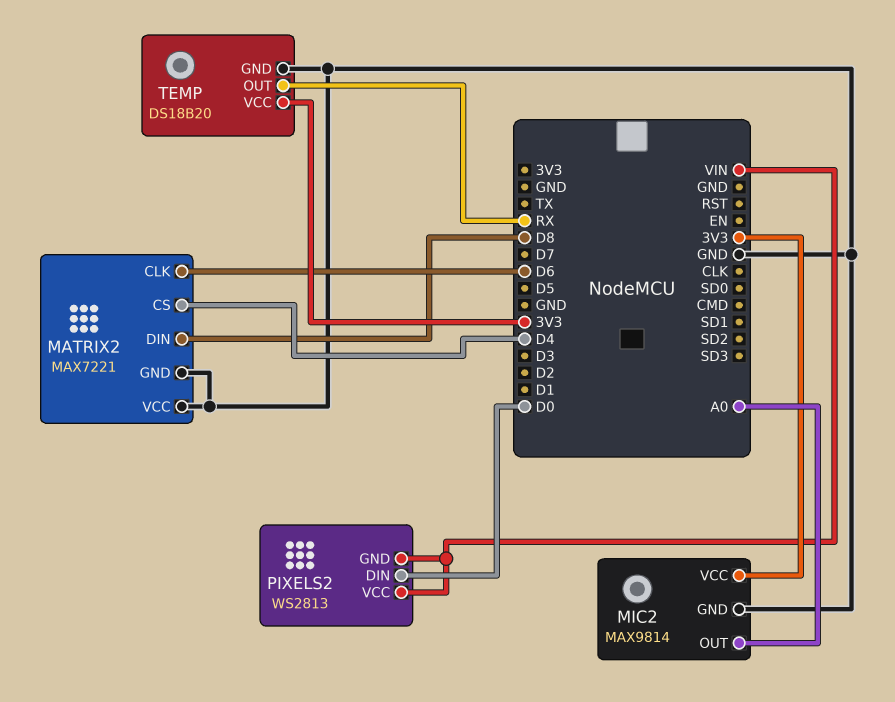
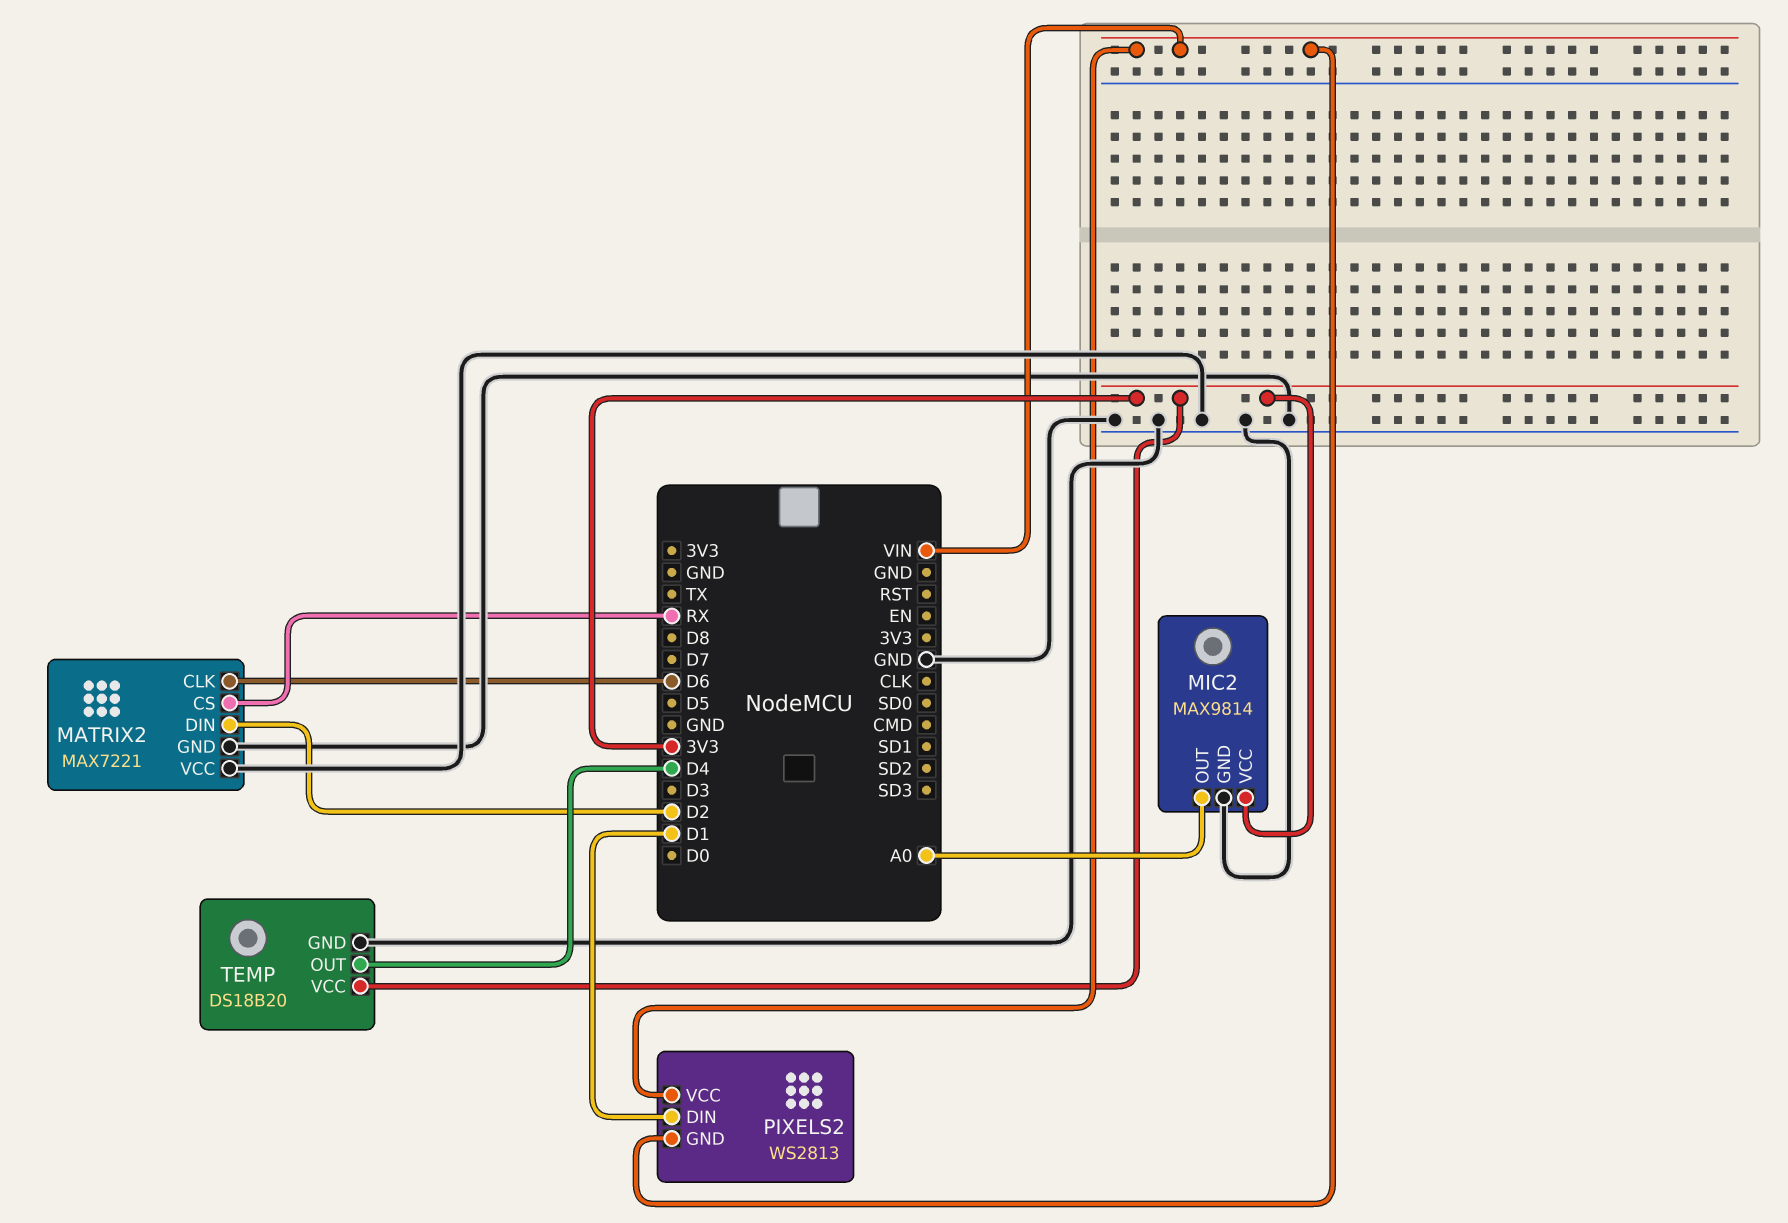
MATRIX2 pin CS: D4 -> RX
MATRIX2 pin DIN: D8 -> D2
PIXELS2 pin DIN: D0 -> D1
TEMP pin OUT: RX -> D4

